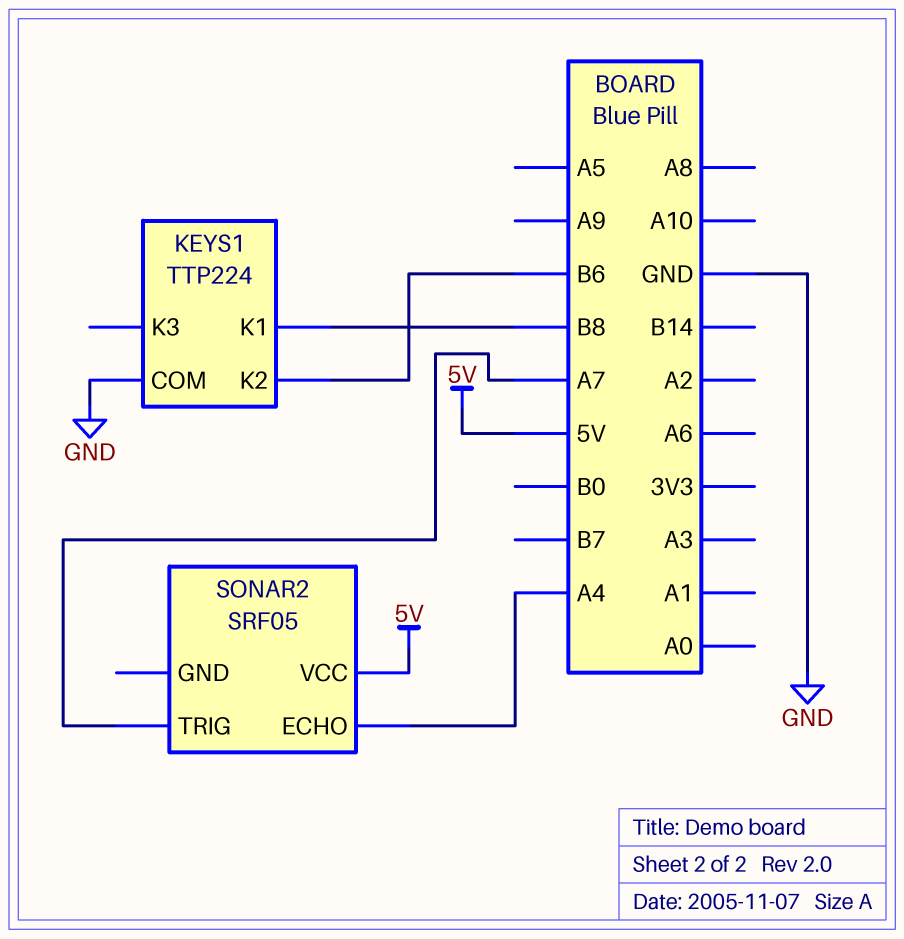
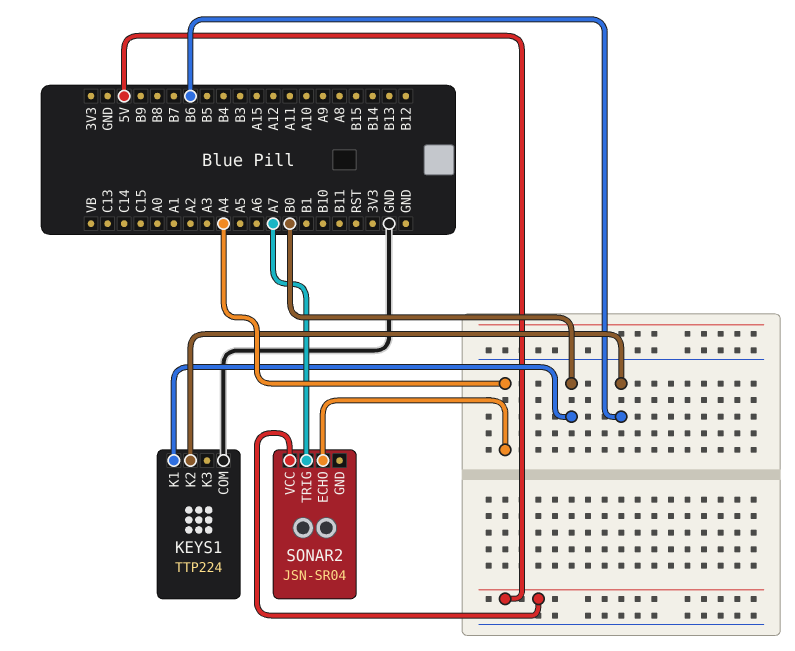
KEYS1 pin K1: B8 -> B0
SONAR2: SRF05 -> JSN-SR04

